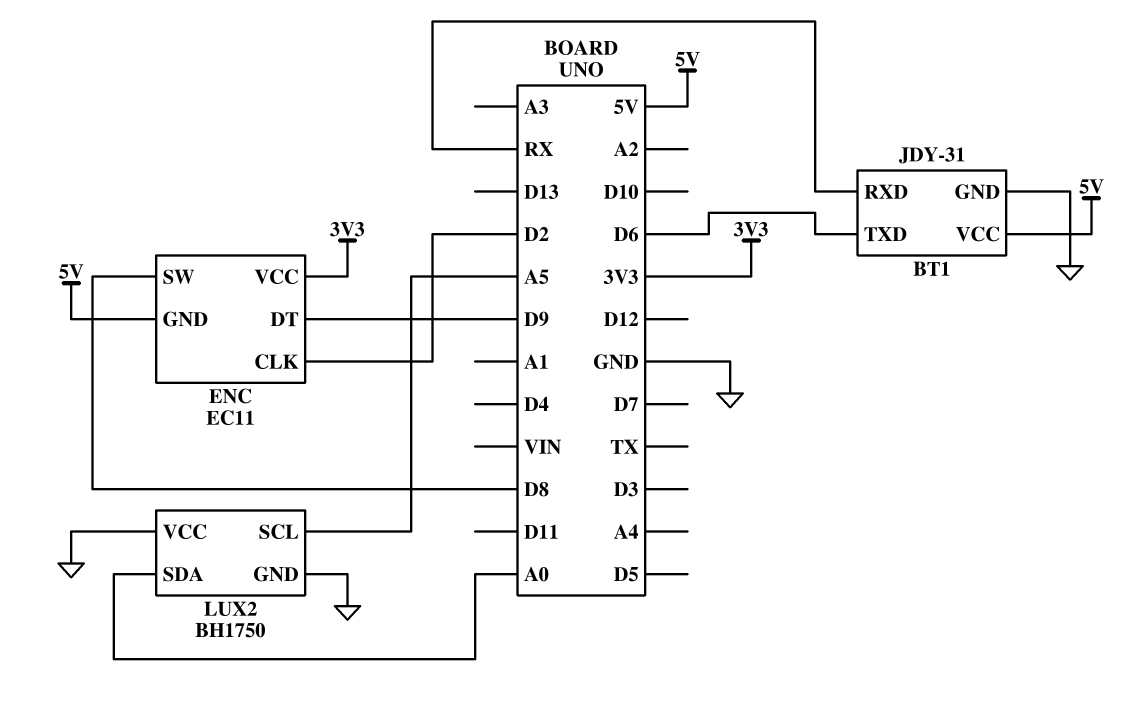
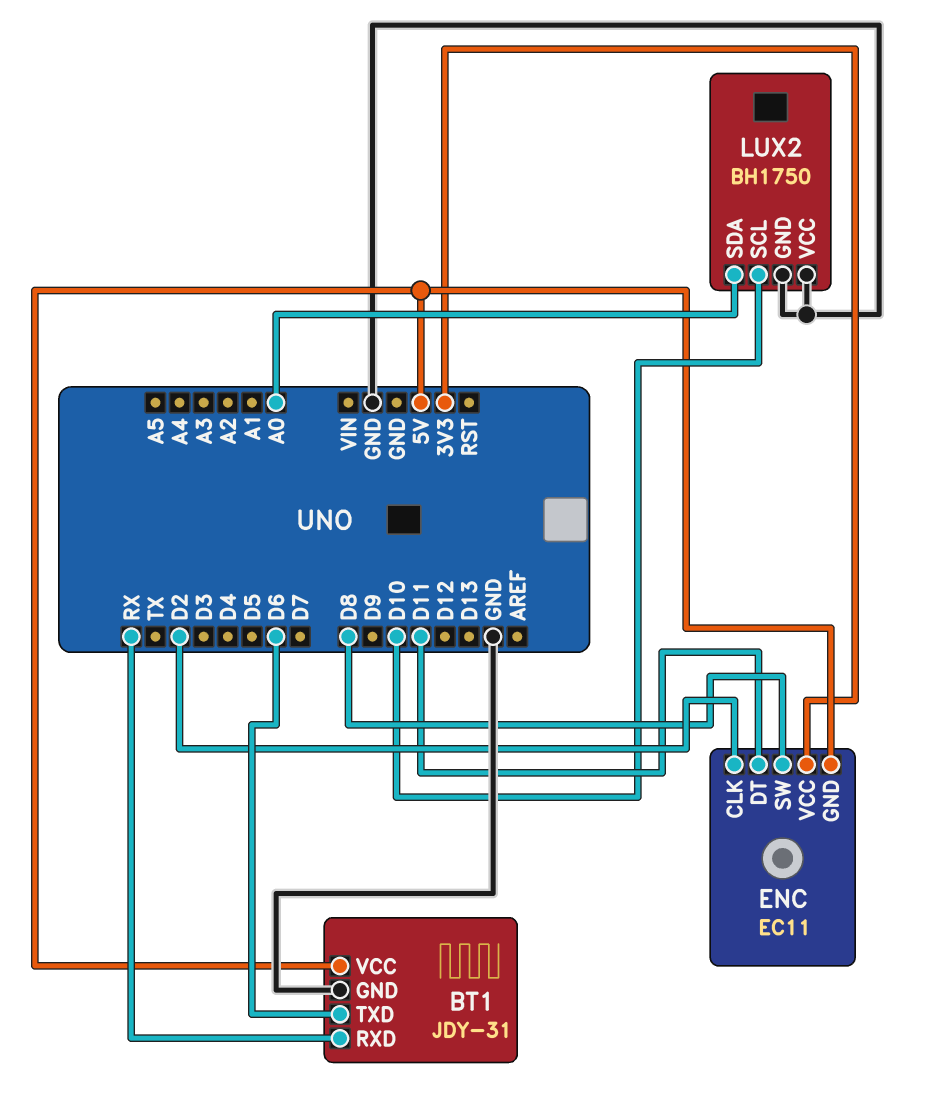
ENC pin DT: D9 -> D11
LUX2 pin SCL: A5 -> D10

